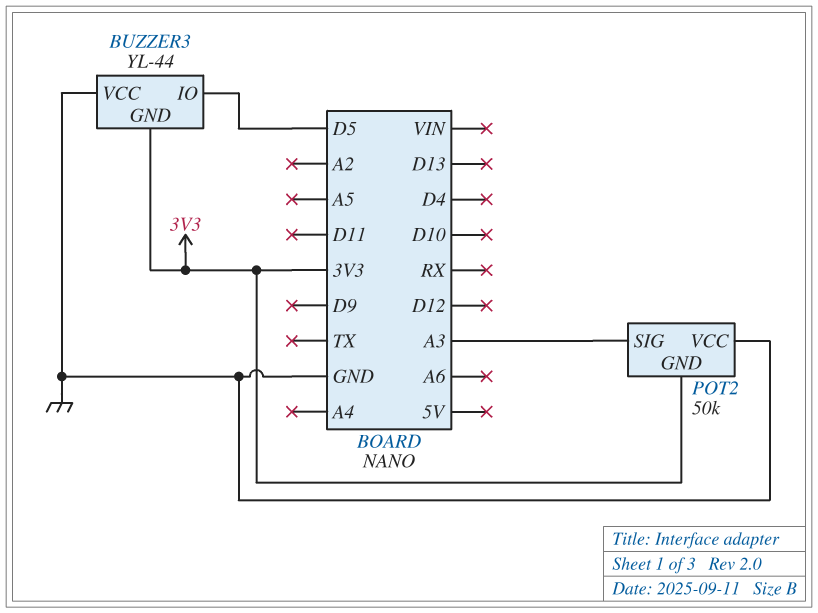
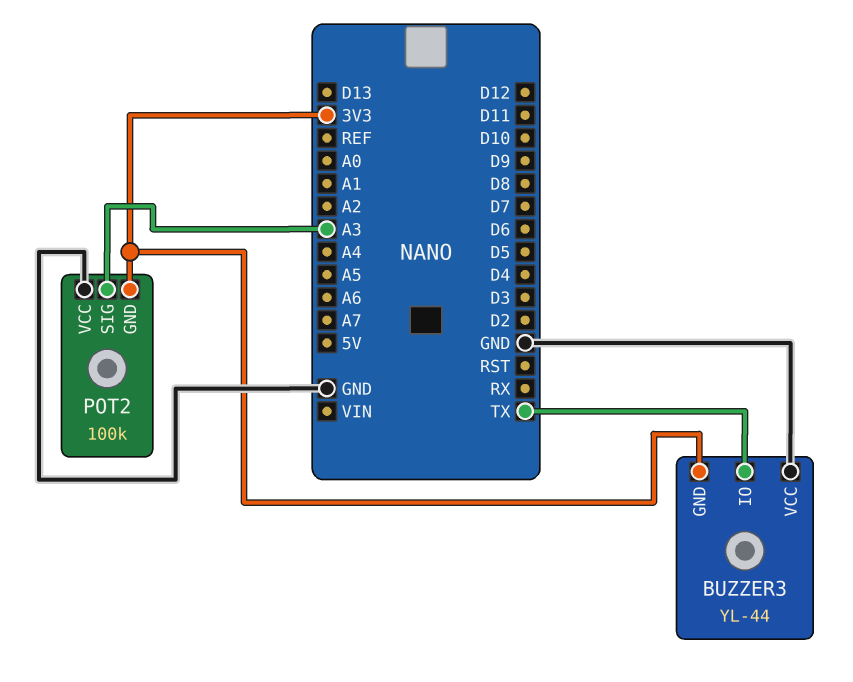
BUZZER3 pin IO: D5 -> TX
POT2: 50k -> 100k

